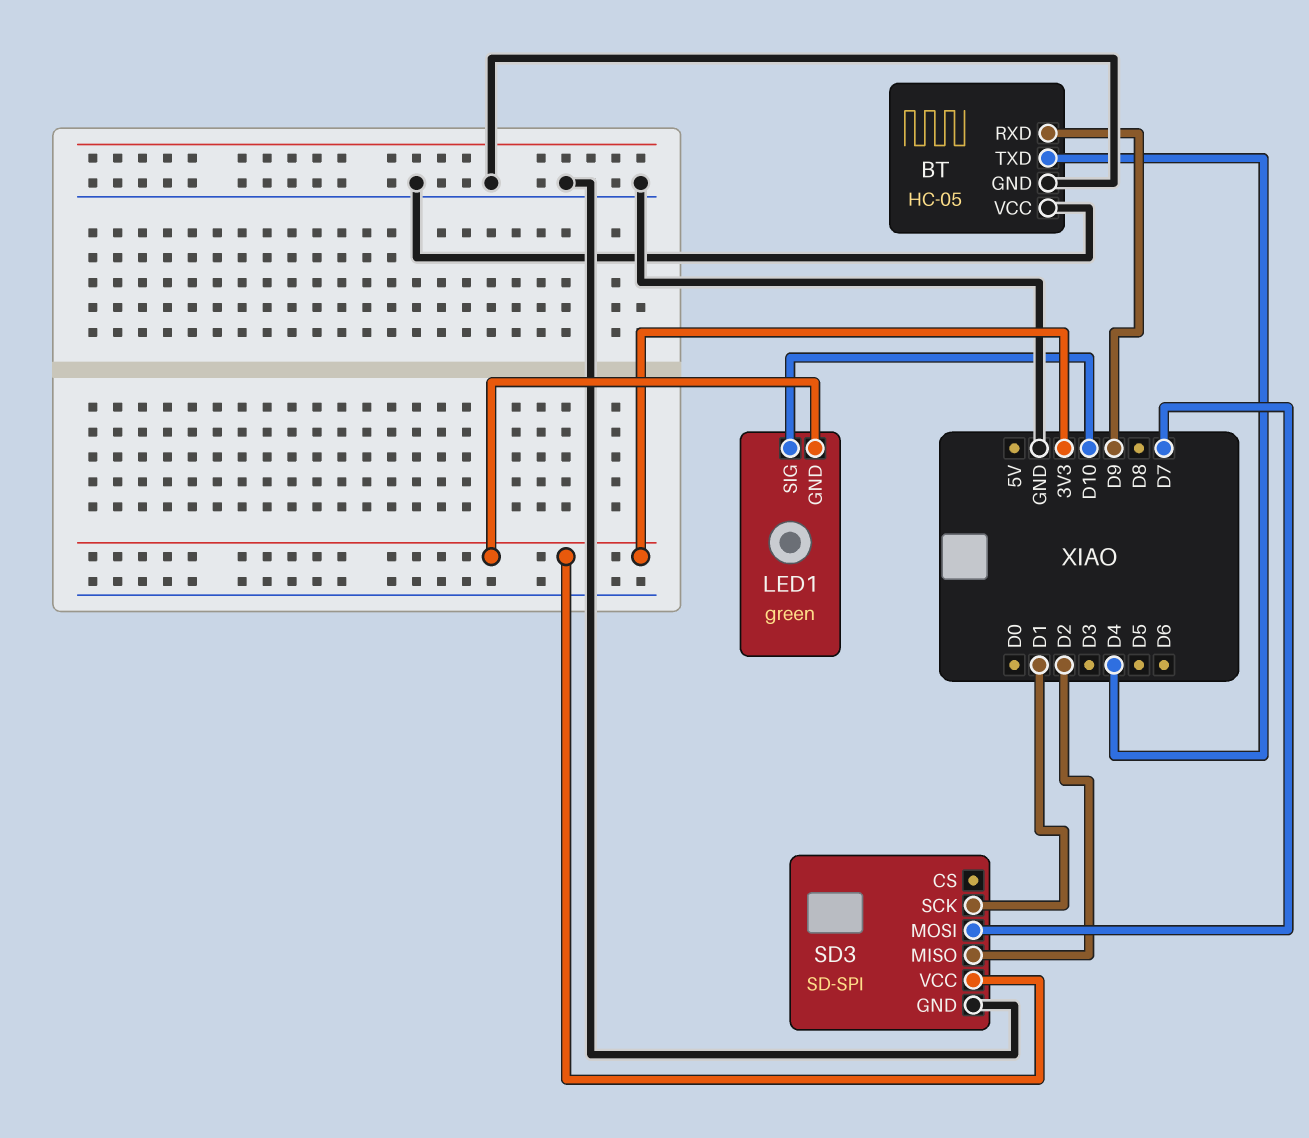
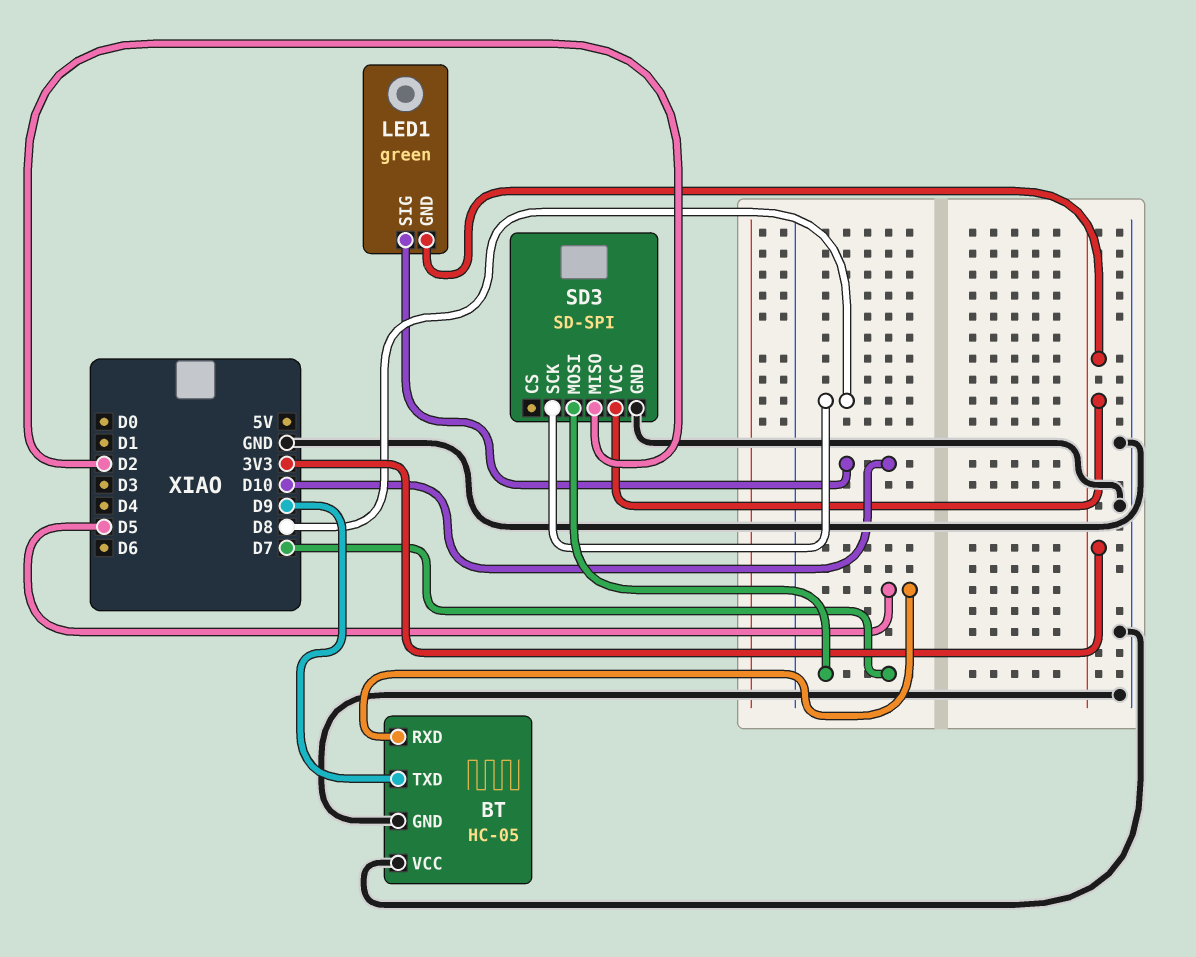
BT pin RXD: D9 -> D5
BT pin TXD: D4 -> D9
SD3 pin SCK: D1 -> D8

